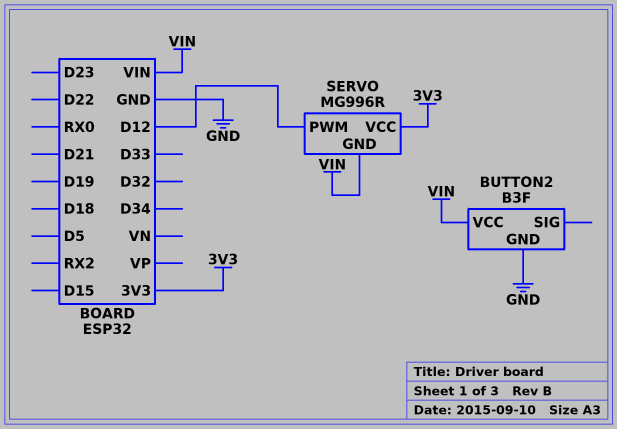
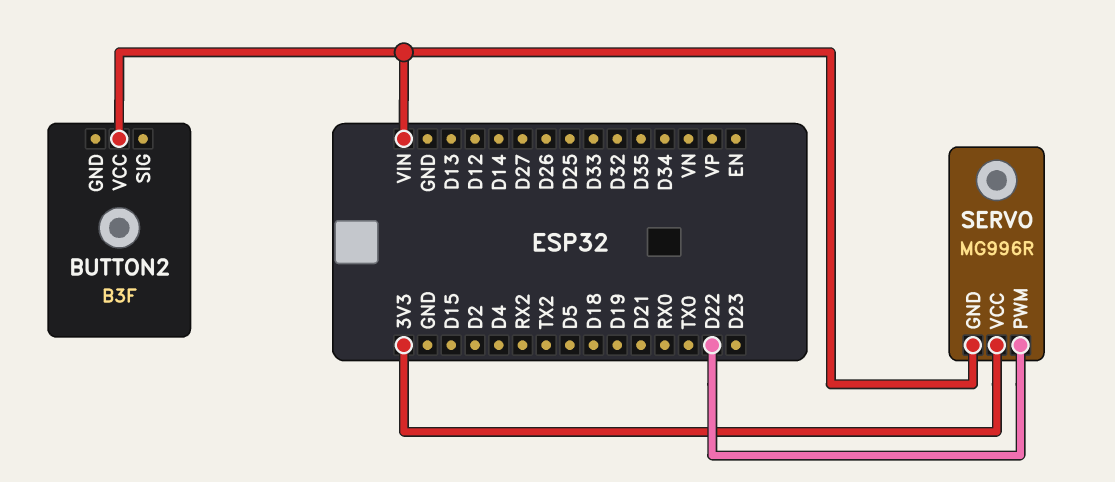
BUTTON2 pin GND: GND -> none
SERVO pin PWM: D12 -> D22

